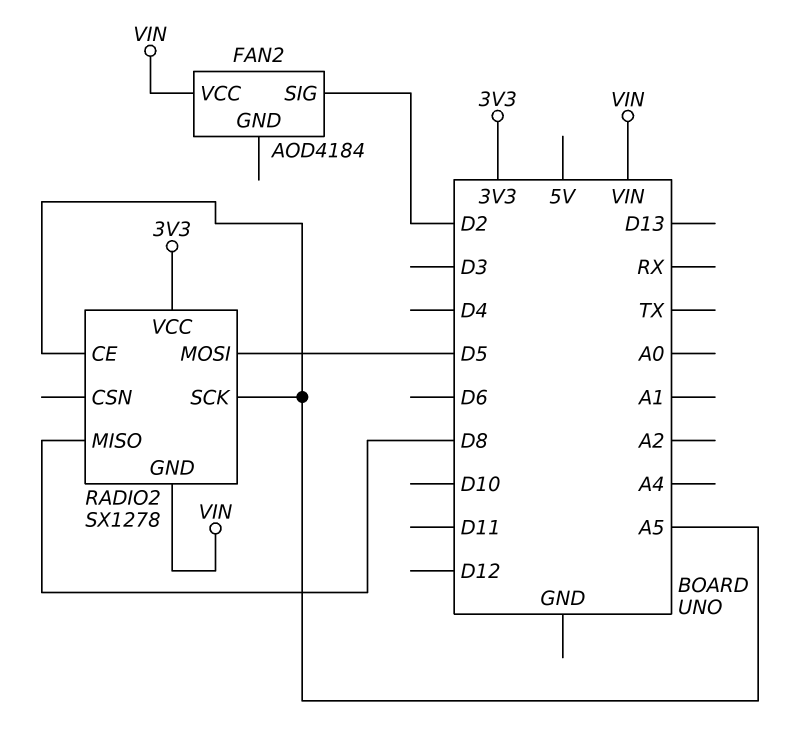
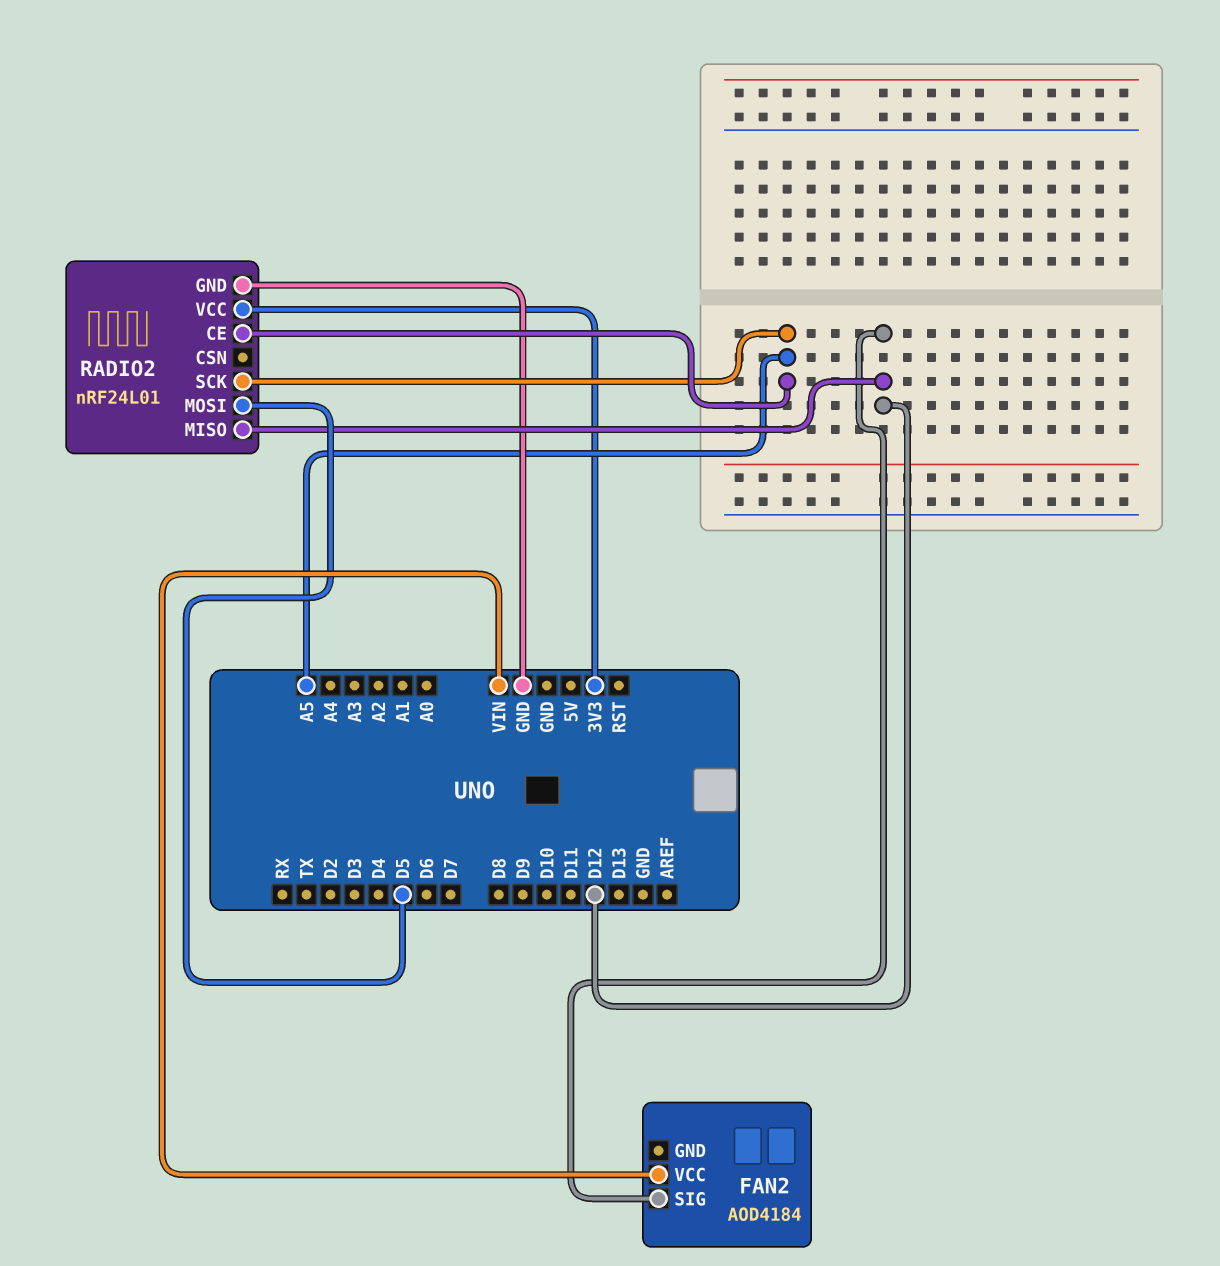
FAN2 pin SIG: D2 -> D12
RADIO2: SX1278 -> nRF24L01
RADIO2 pin GND: VIN -> GND
RADIO2 pin MISO: D8 -> D12

